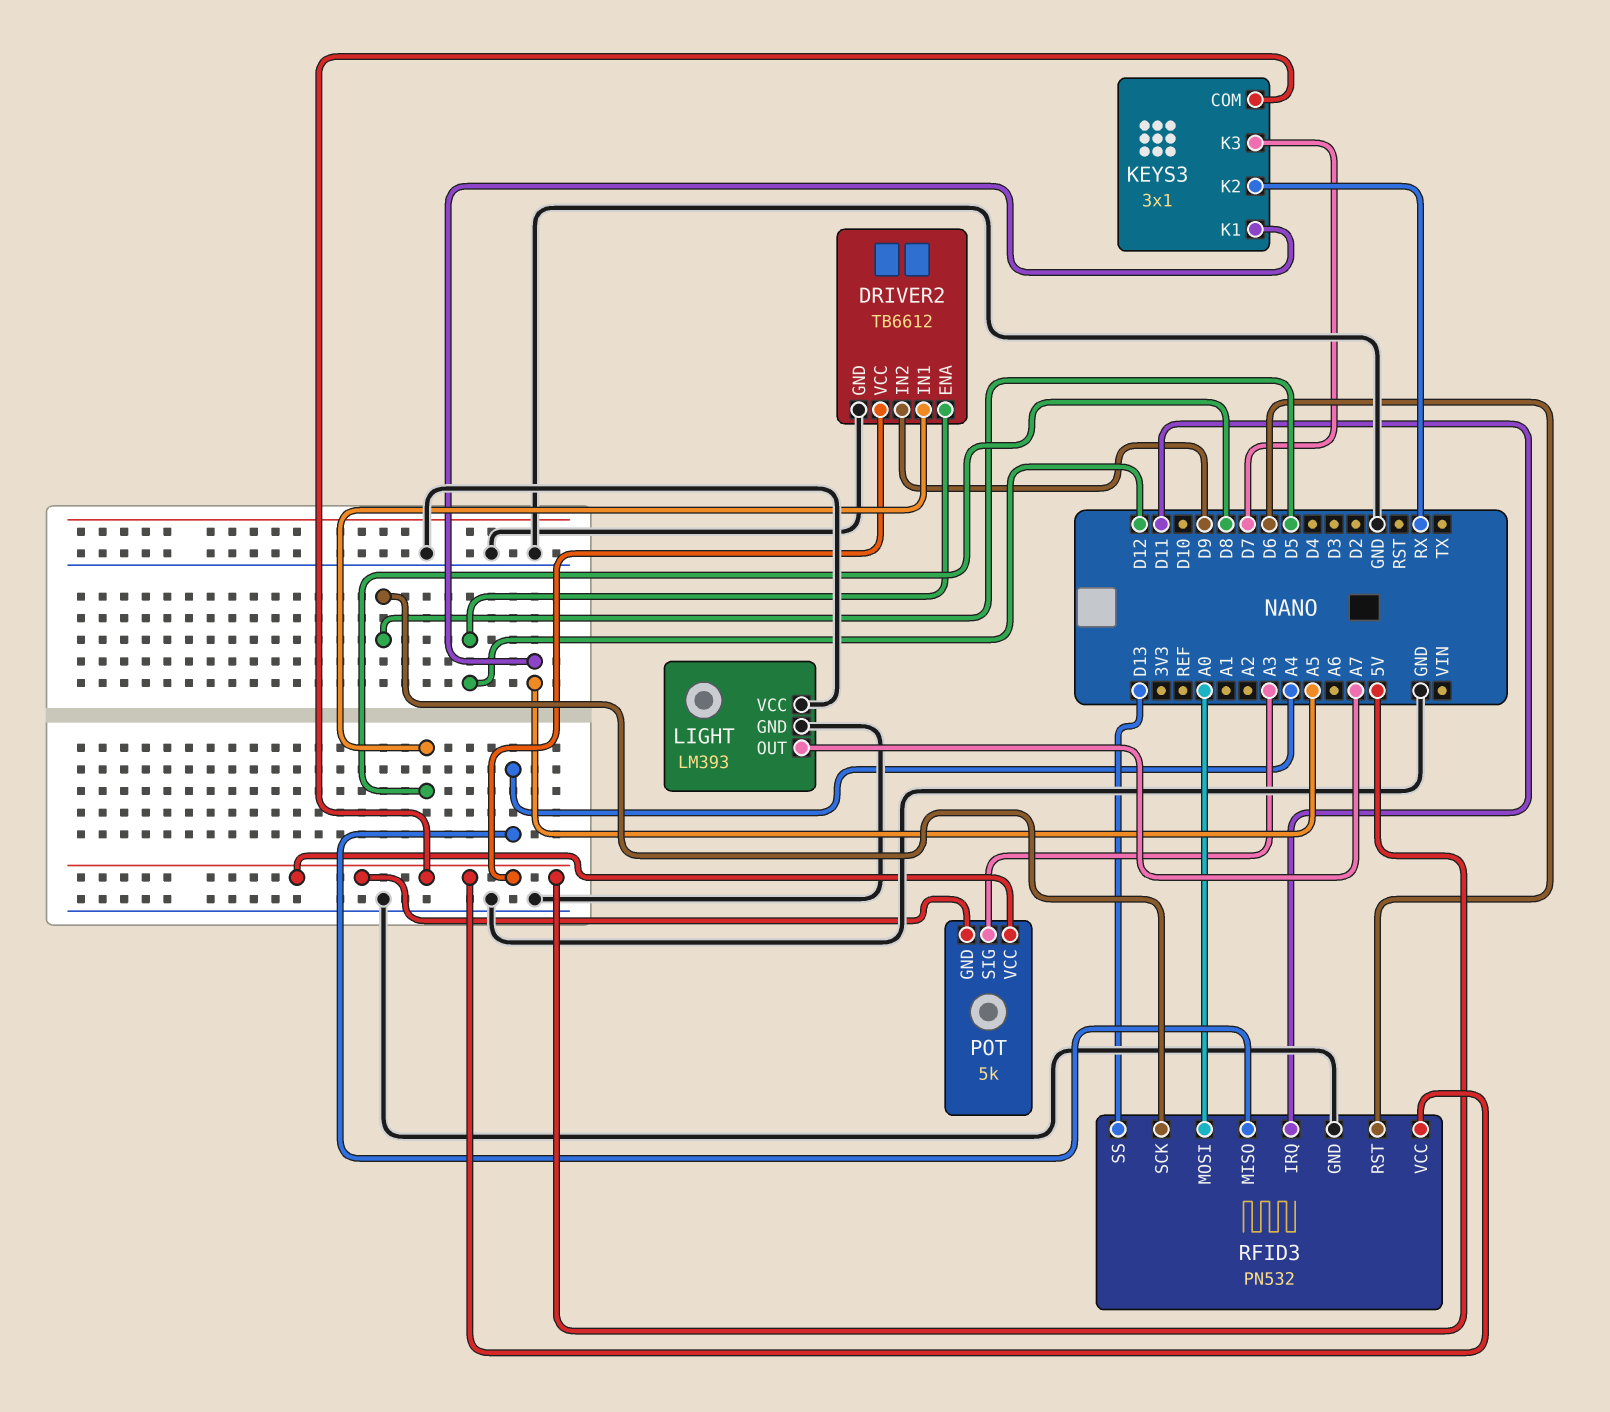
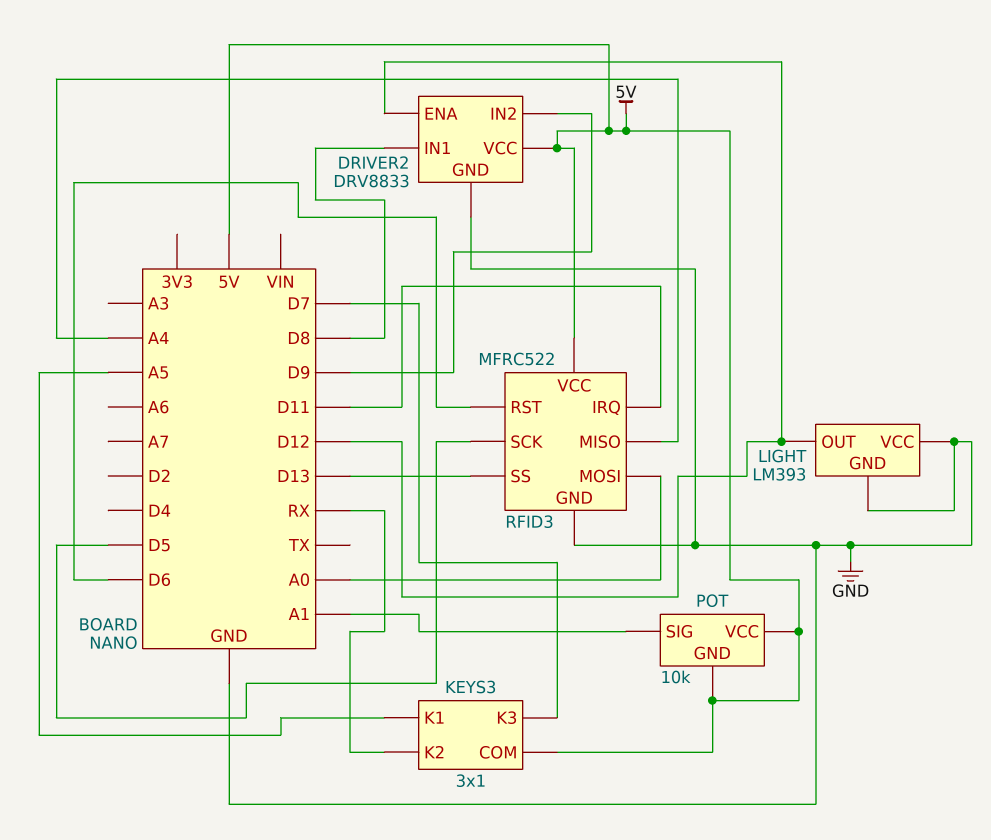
DRIVER2: TB6612 -> DRV8833
LIGHT pin OUT: A7 -> D12
POT: 5k -> 10k
POT pin SIG: A3 -> A1
RFID3: PN532 -> MFRC522

